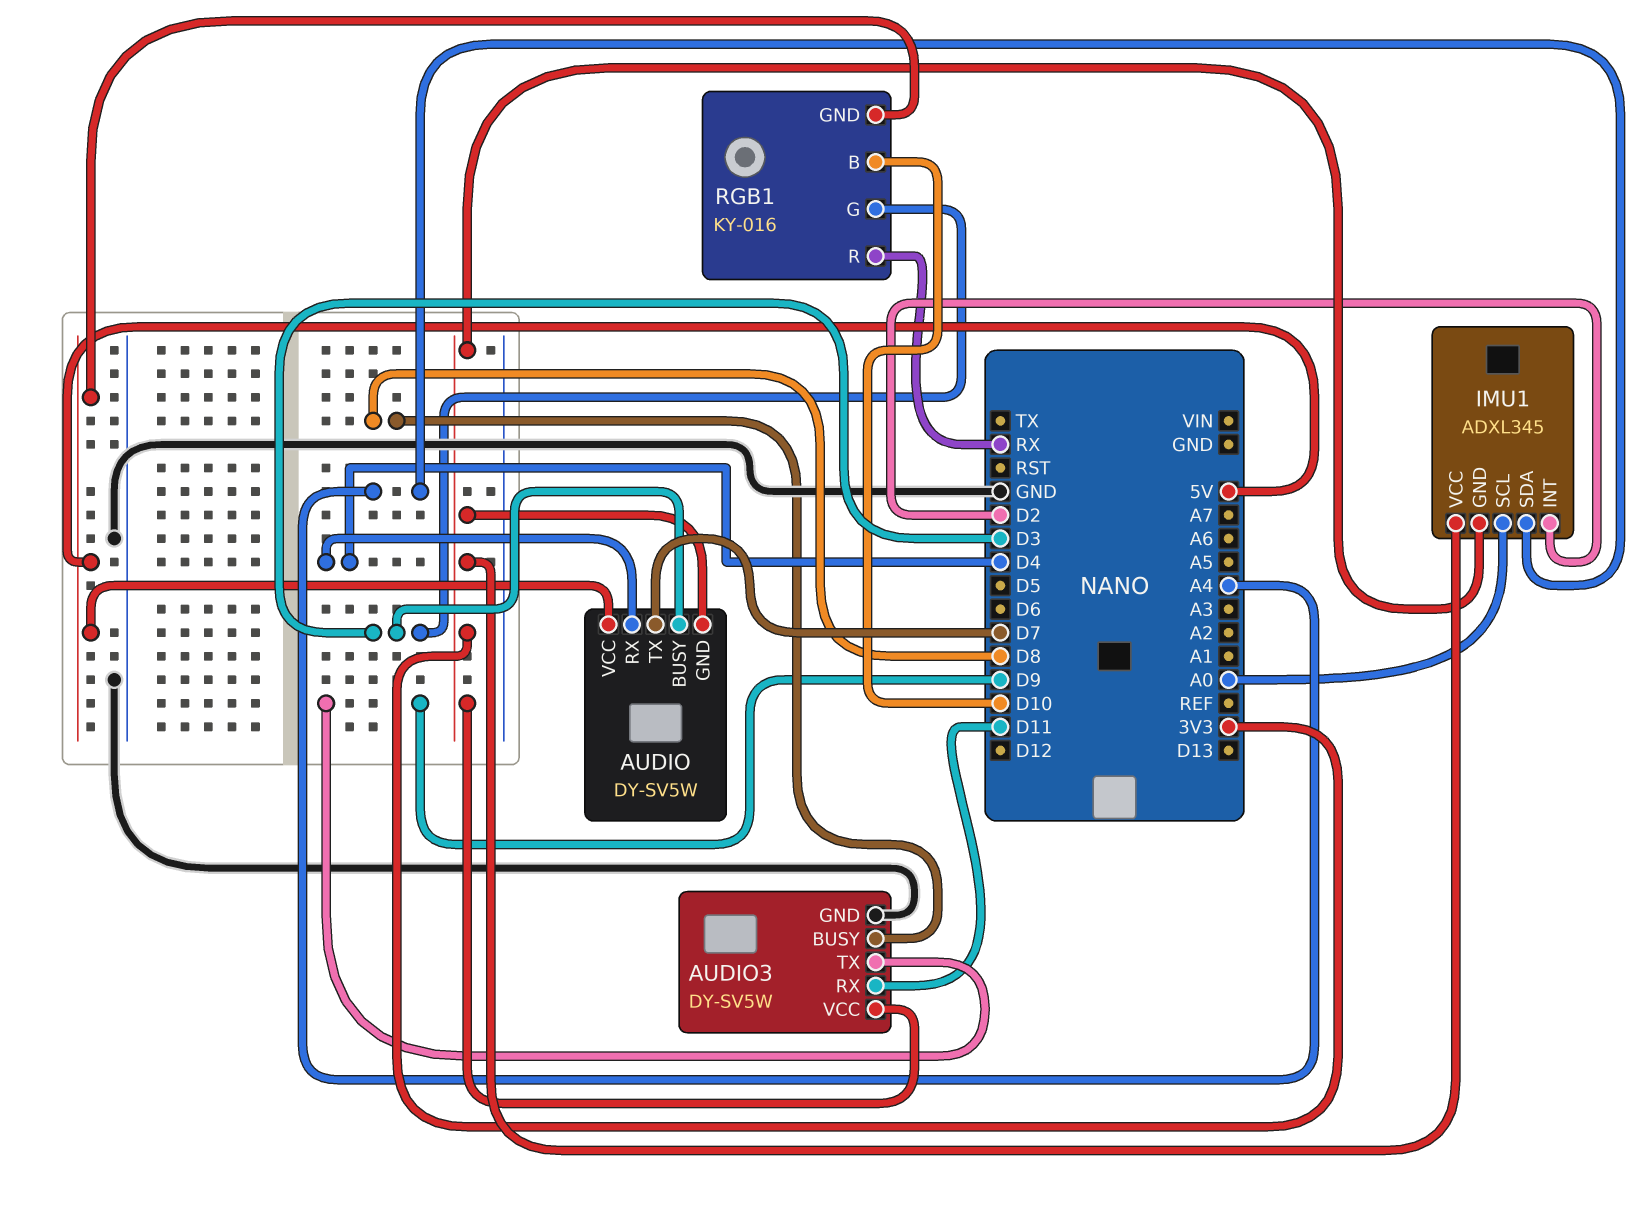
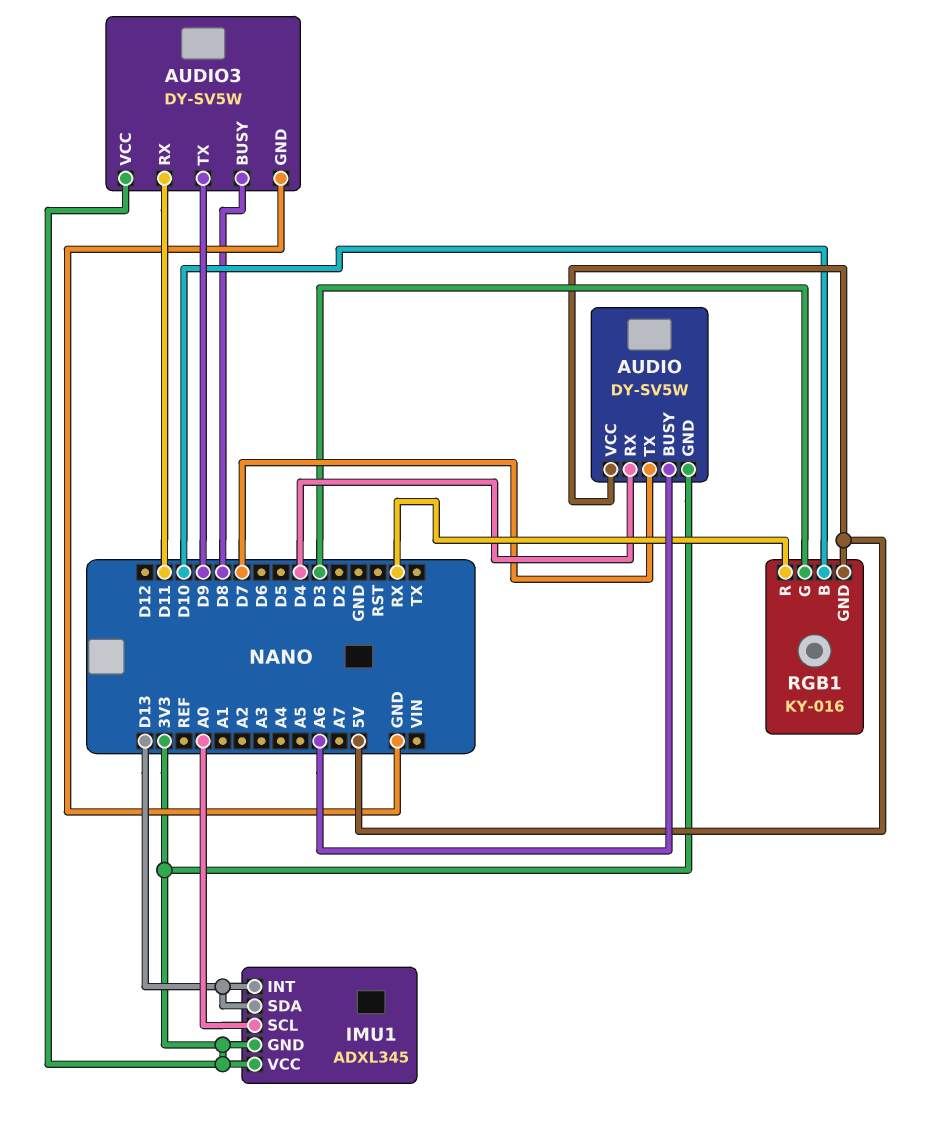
AUDIO pin BUSY: D3 -> A6
IMU1 pin INT: D2 -> D13
IMU1 pin SDA: A4 -> D13

